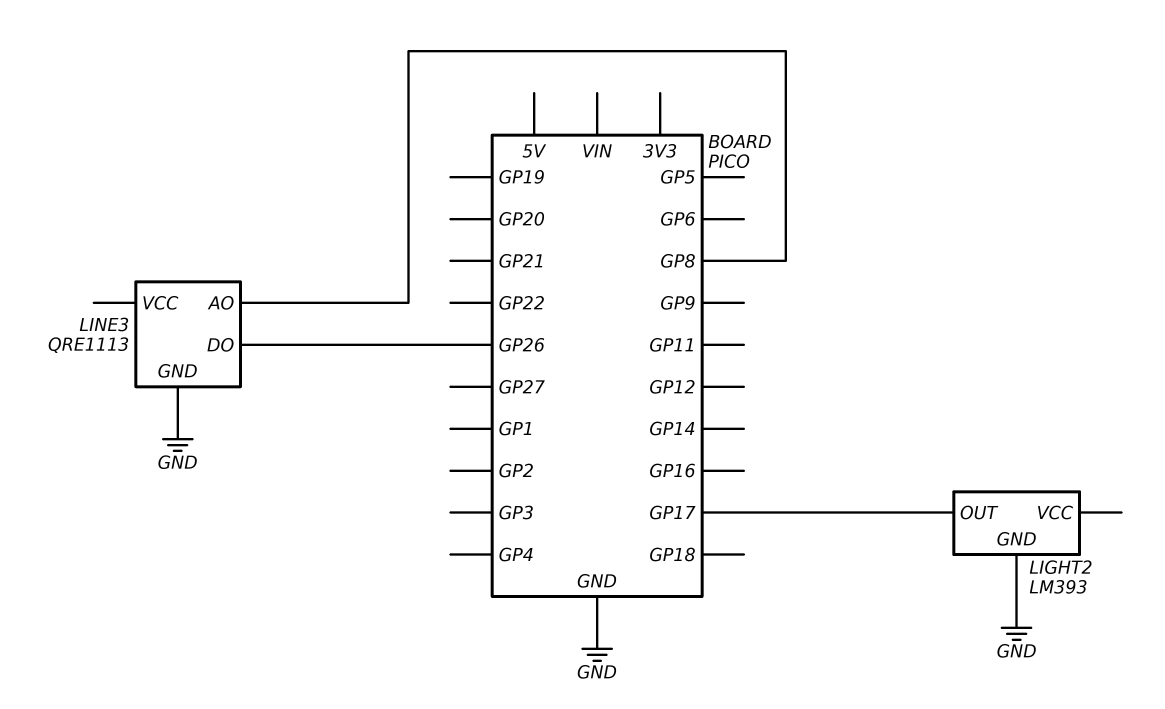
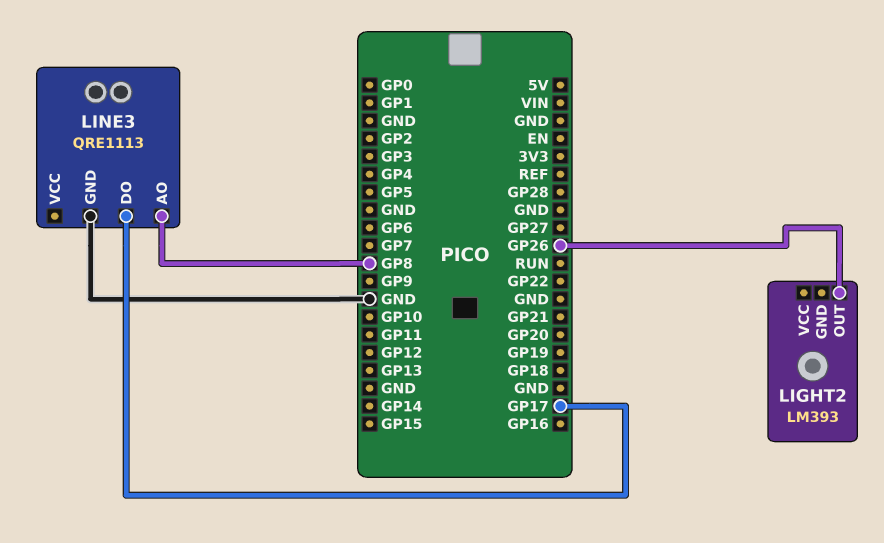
LIGHT2 pin GND: GND -> none
LIGHT2 pin OUT: GP17 -> GP26
LINE3 pin DO: GP26 -> GP17

